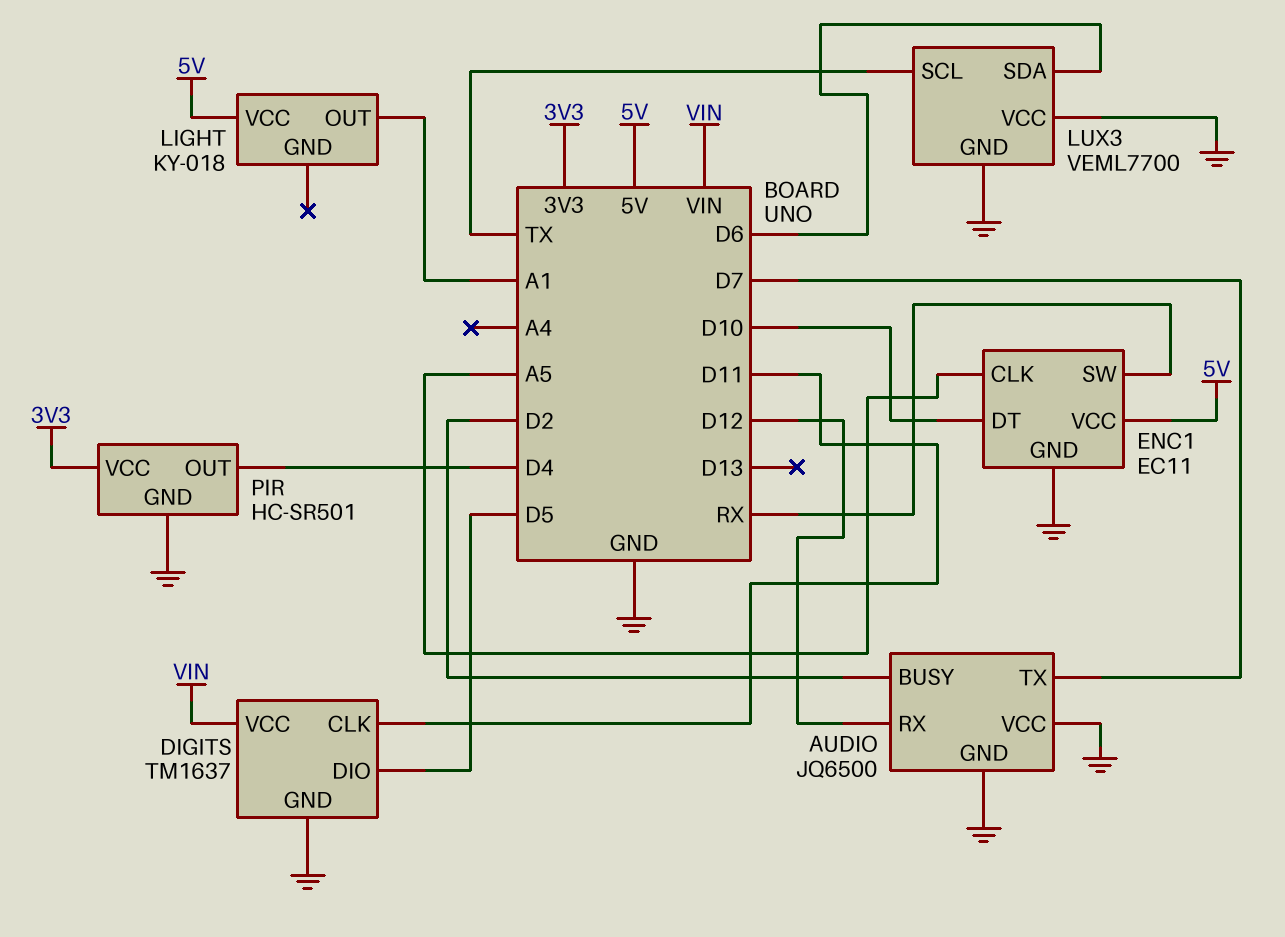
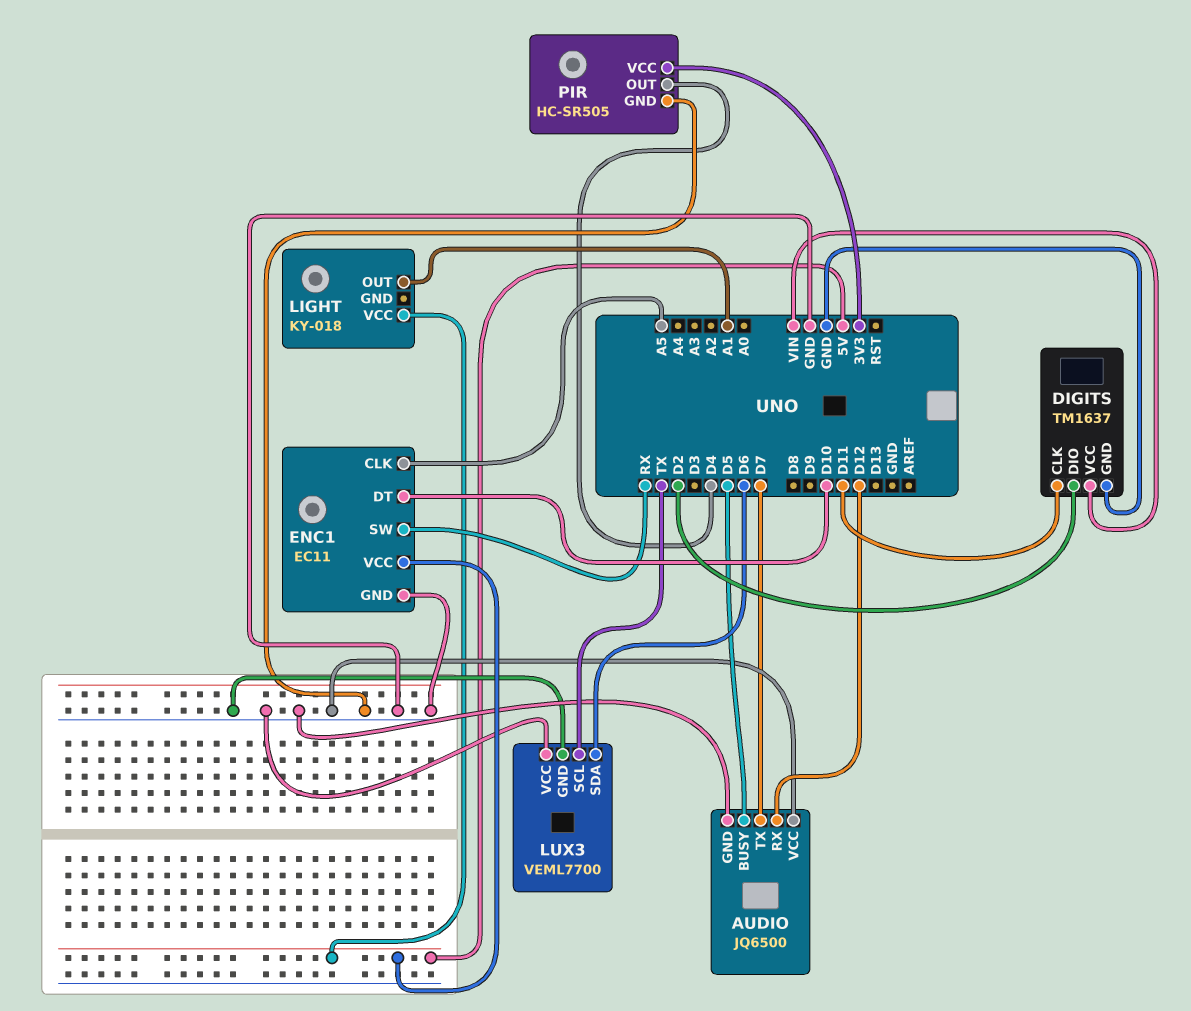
AUDIO pin BUSY: D2 -> D5
DIGITS pin DIO: D5 -> D2
PIR: HC-SR501 -> HC-SR505

